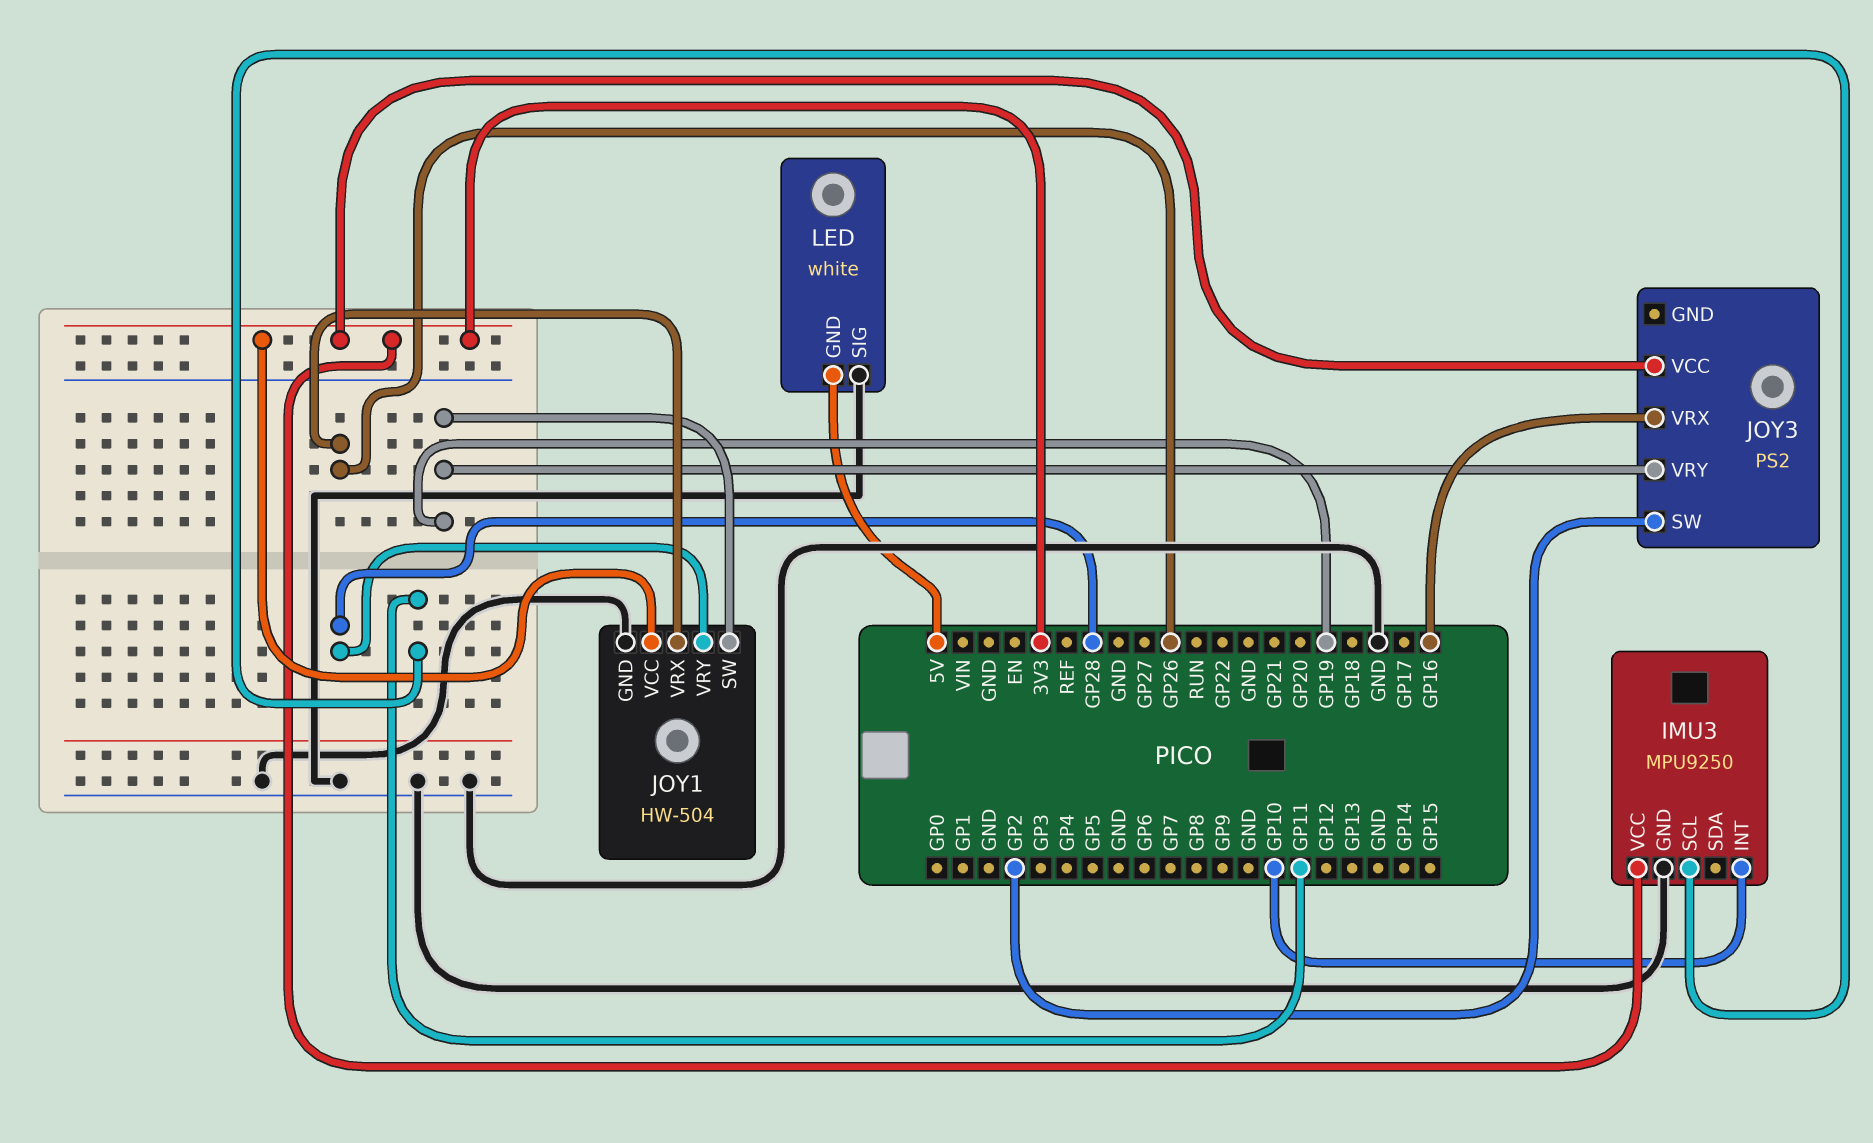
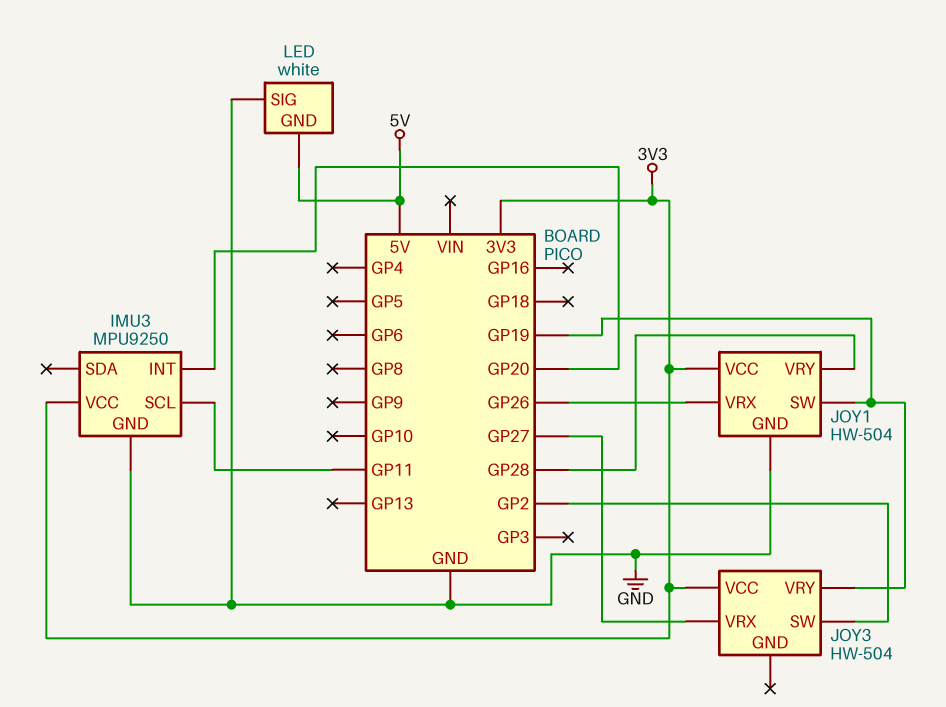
IMU3 pin INT: GP10 -> GP20
JOY3: PS2 -> HW-504
JOY3 pin VRX: GP16 -> GP27

